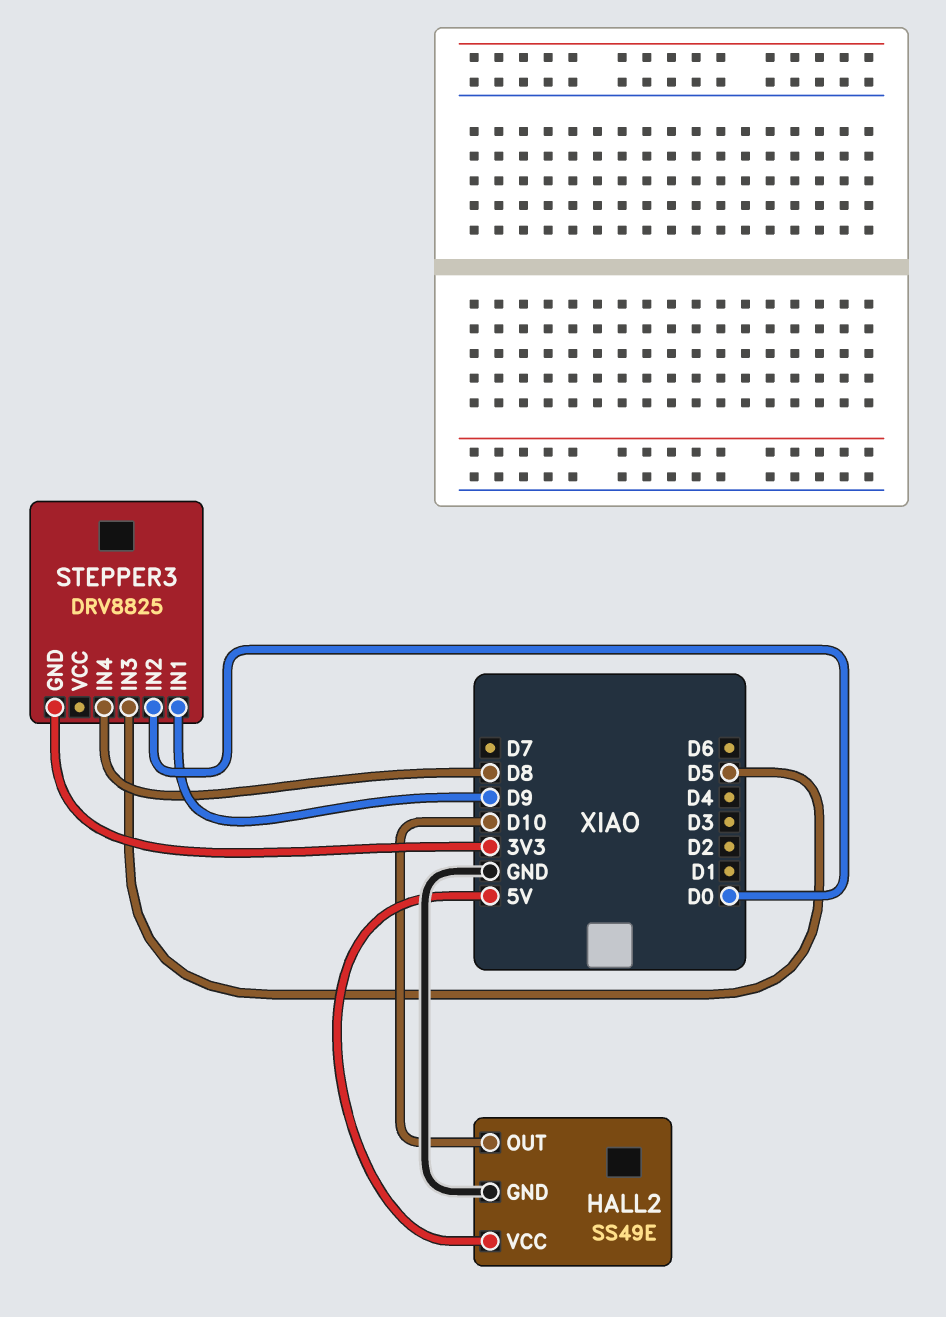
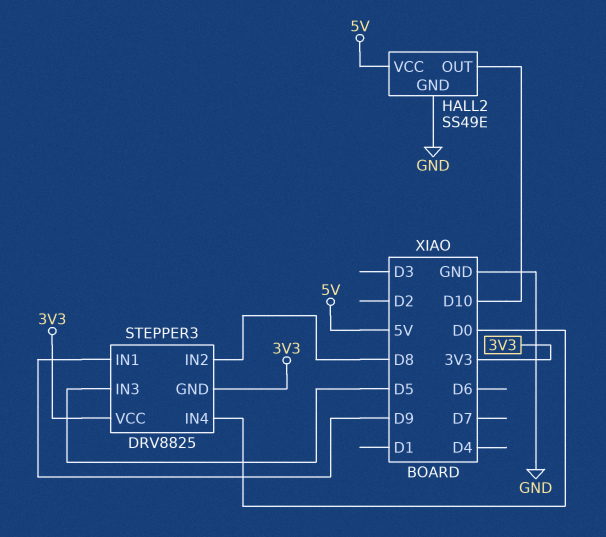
STEPPER3 pin IN2: D0 -> D8
STEPPER3 pin IN4: D8 -> D0
STEPPER3 pin VCC: none -> 3V3

